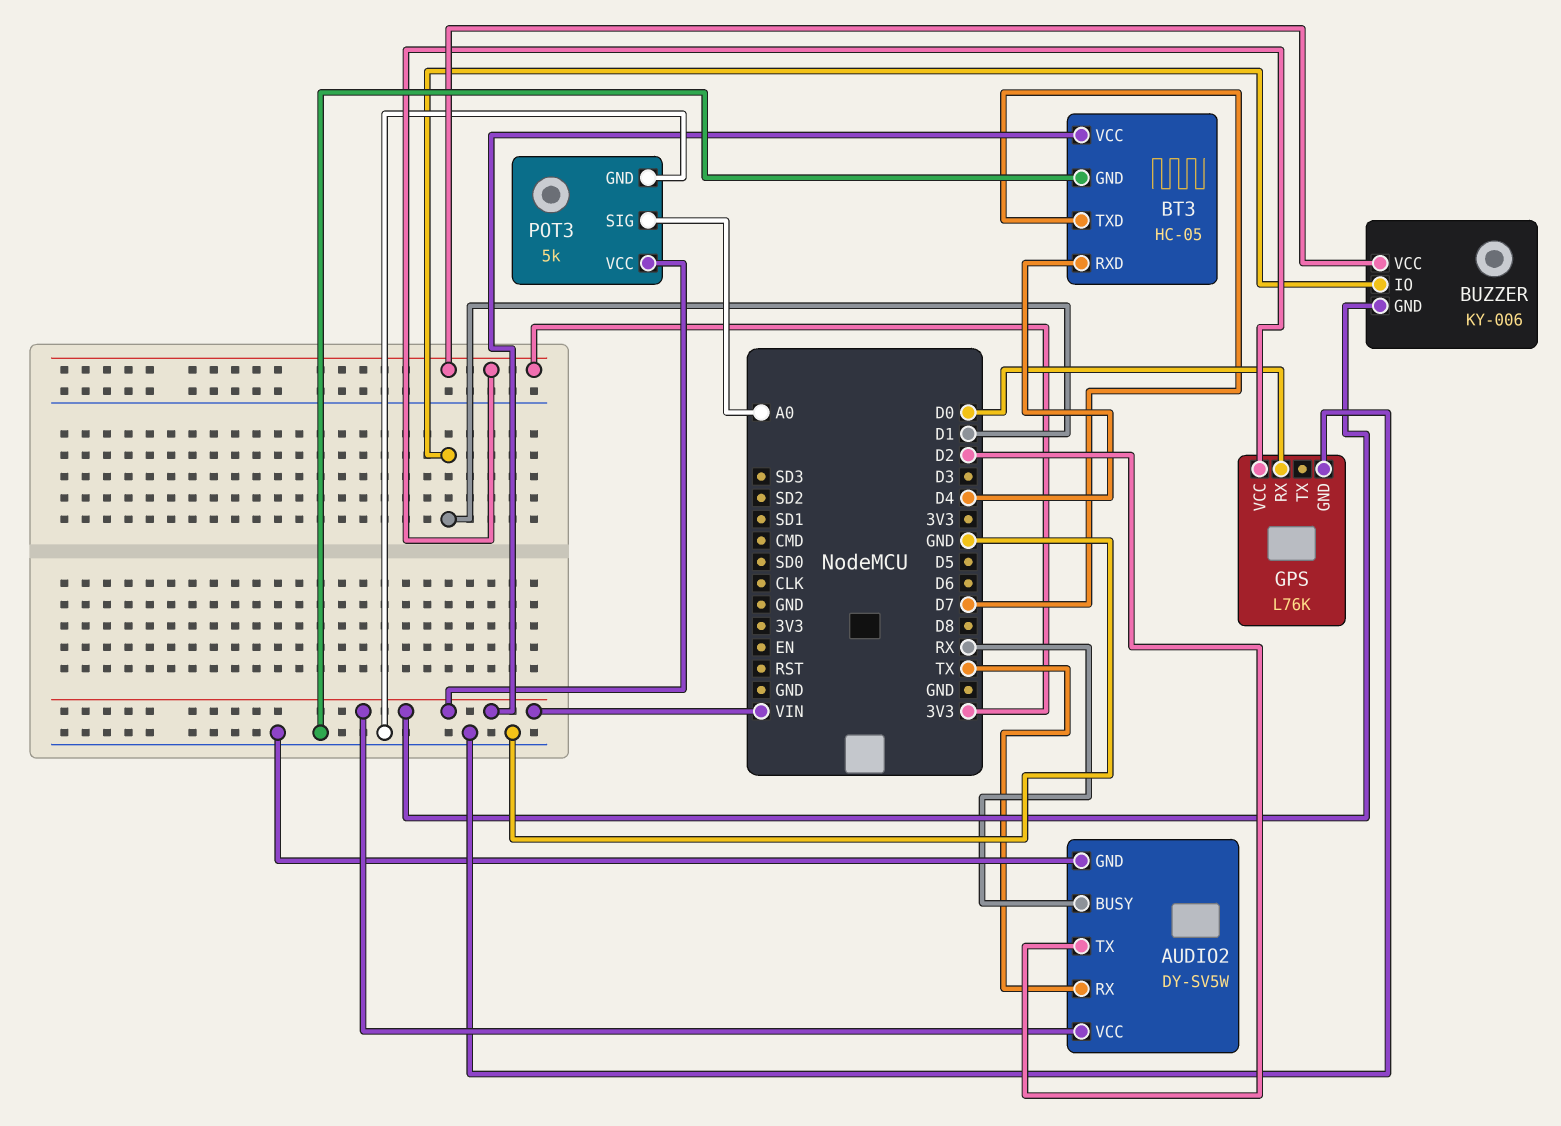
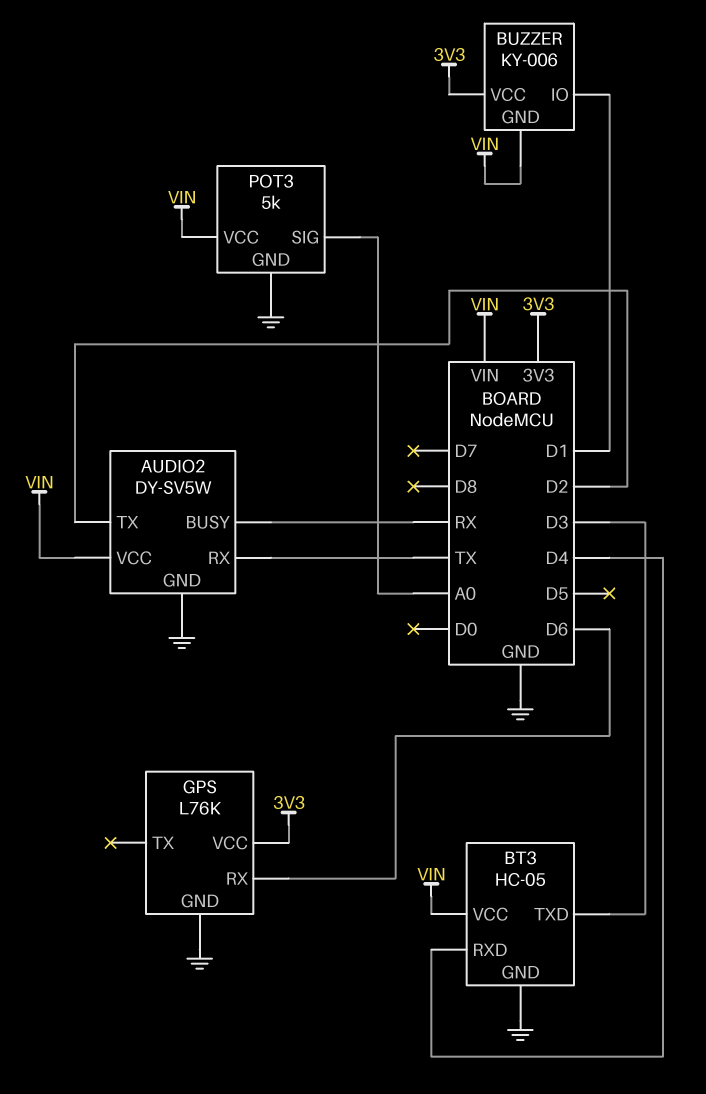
BT3 pin TXD: D7 -> D3
GPS pin RX: D0 -> D6

